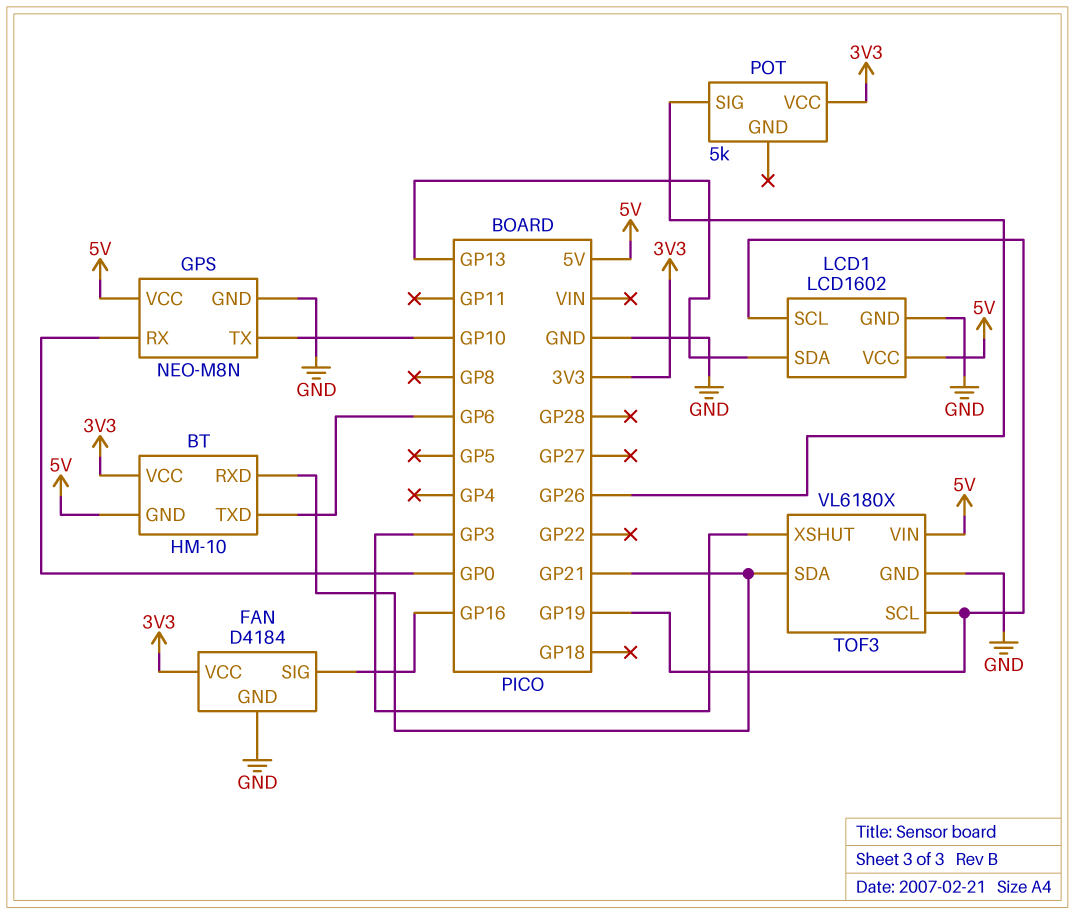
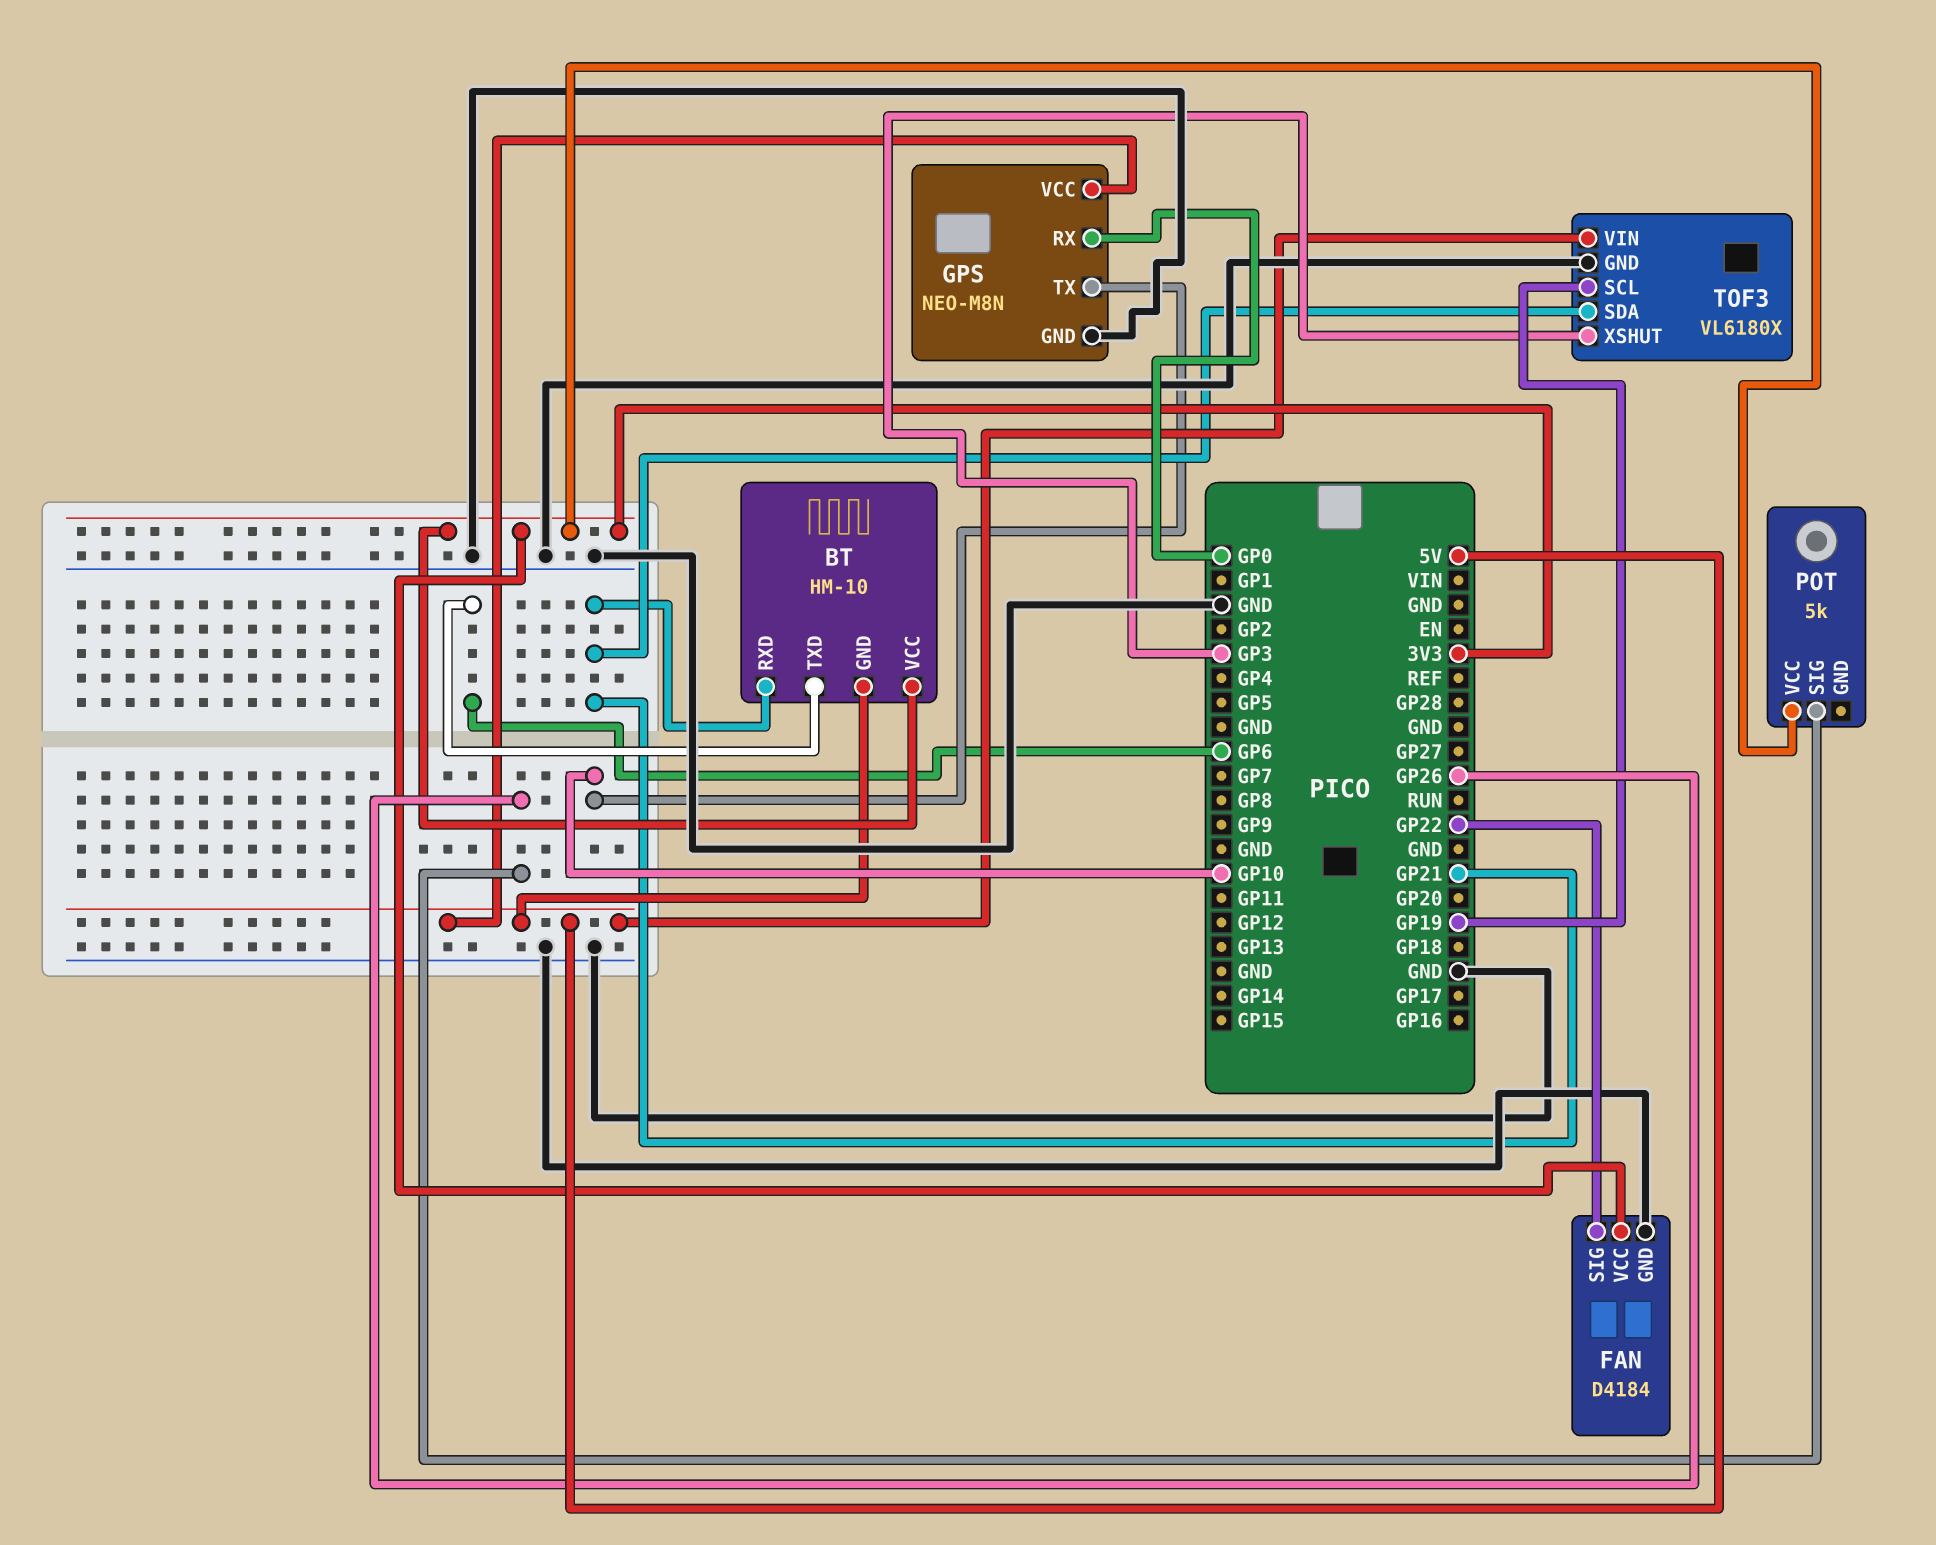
FAN pin SIG: GP16 -> GP22
LCD1: LCD1602 -> none
LCD1 pin GND: GND -> none
LCD1 pin SCL: GP19 -> none
LCD1 pin SDA: GP13 -> none
LCD1 pin VCC: 5V -> none

